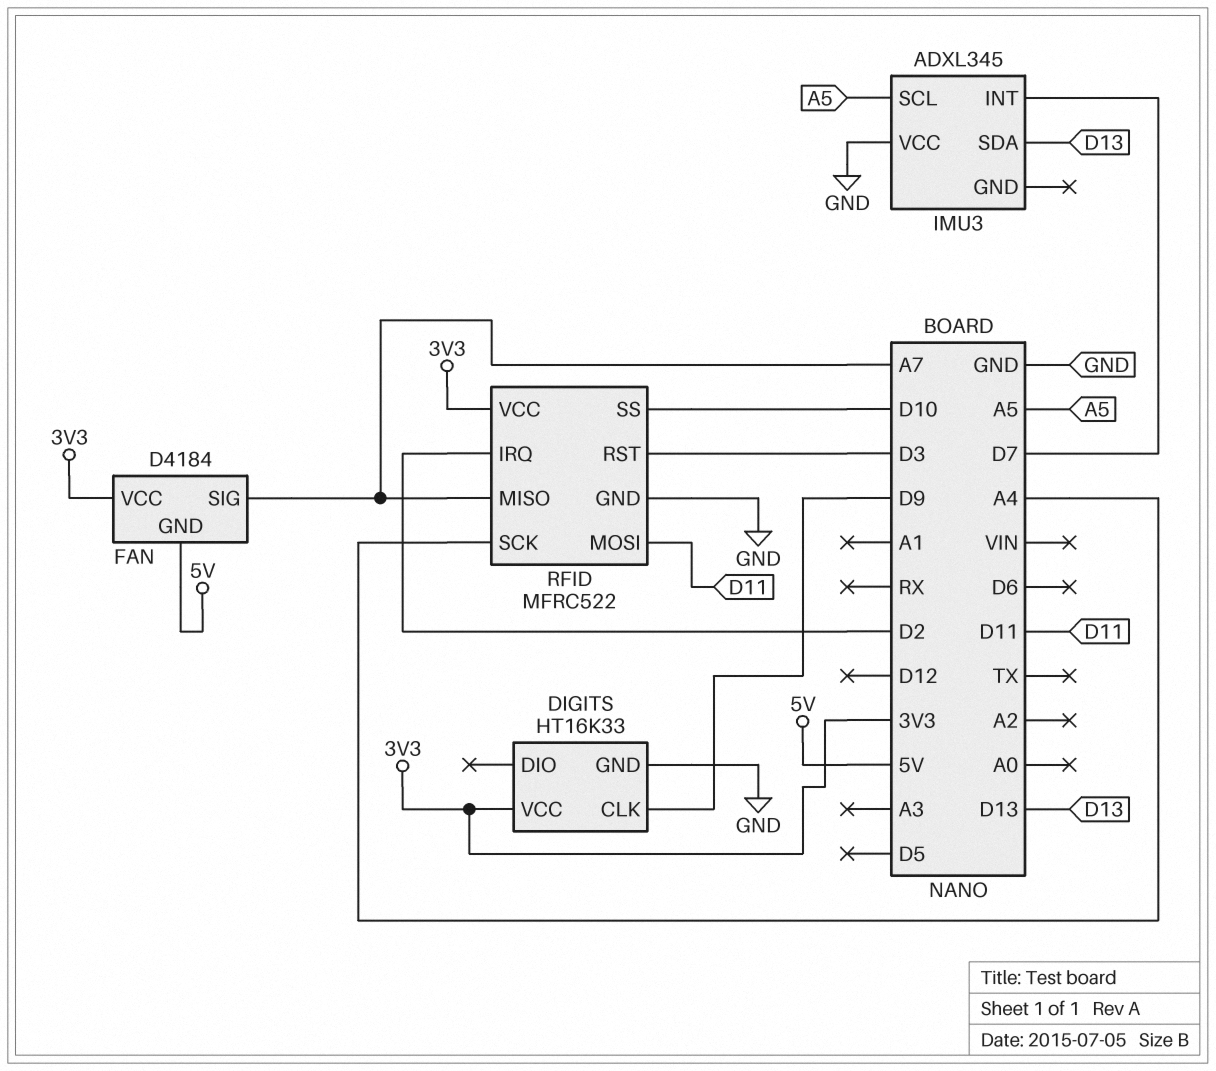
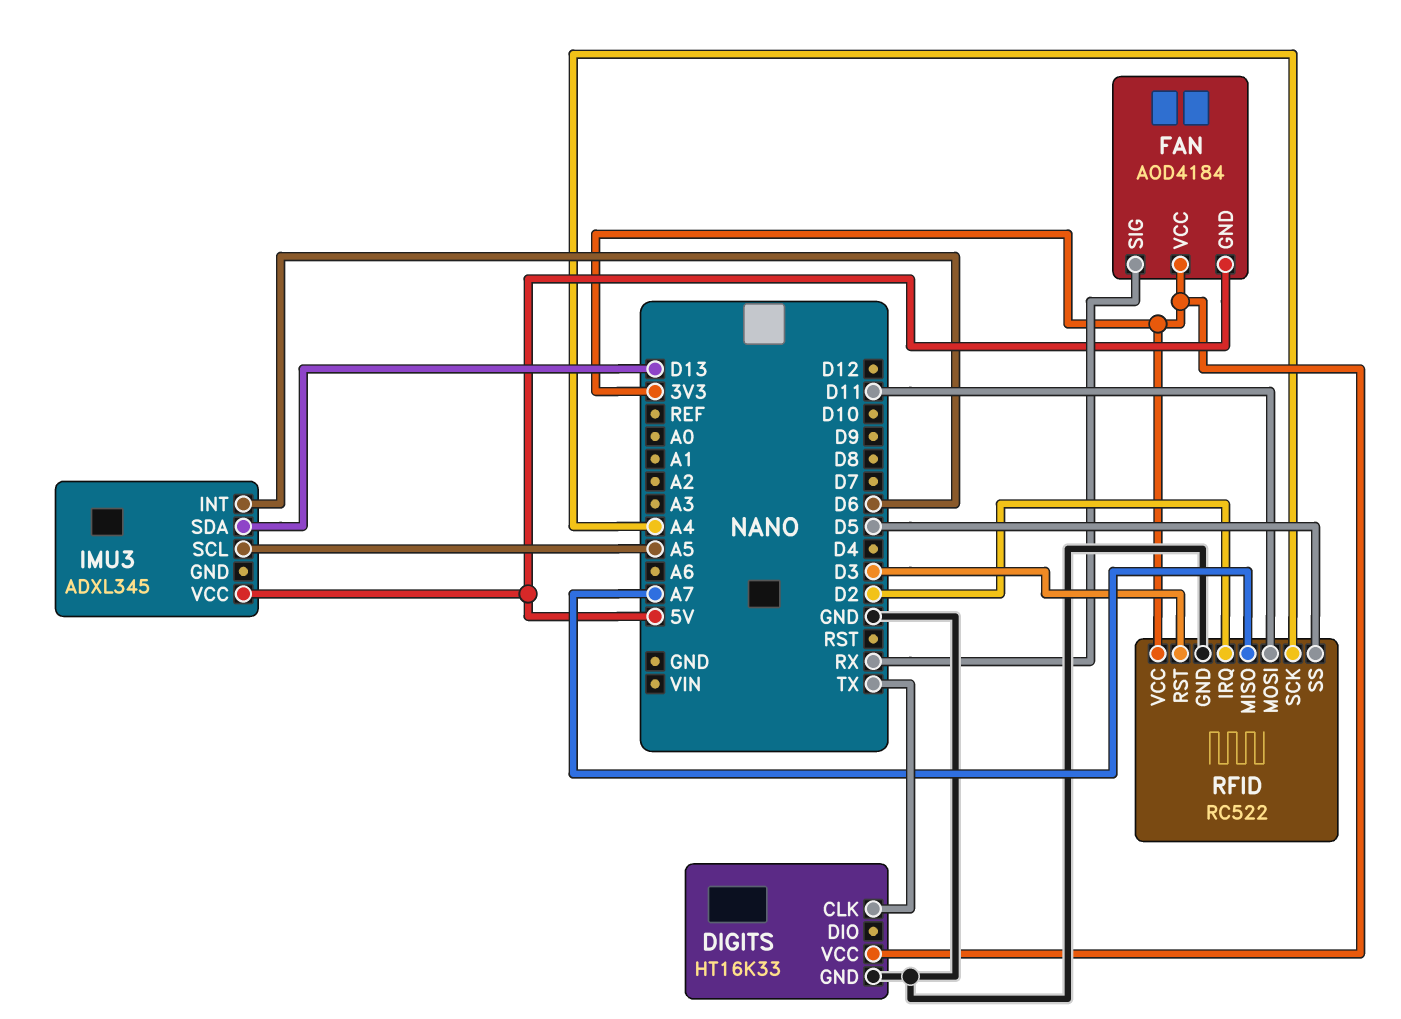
DIGITS pin CLK: D9 -> TX
FAN: D4184 -> AOD4184
FAN pin SIG: A7 -> RX
IMU3 pin INT: D7 -> D6
IMU3 pin VCC: GND -> 5V
RFID: MFRC522 -> RC522
RFID pin SS: D10 -> D5

